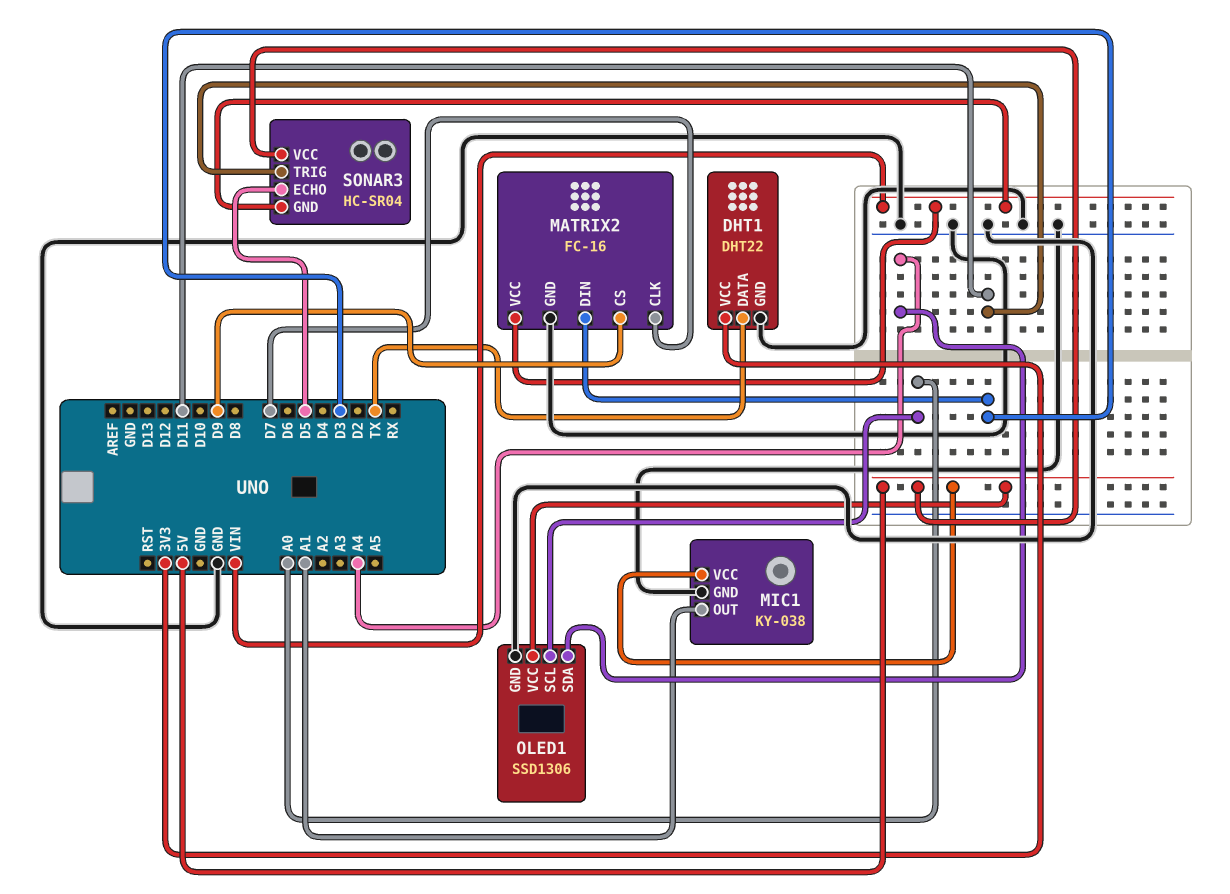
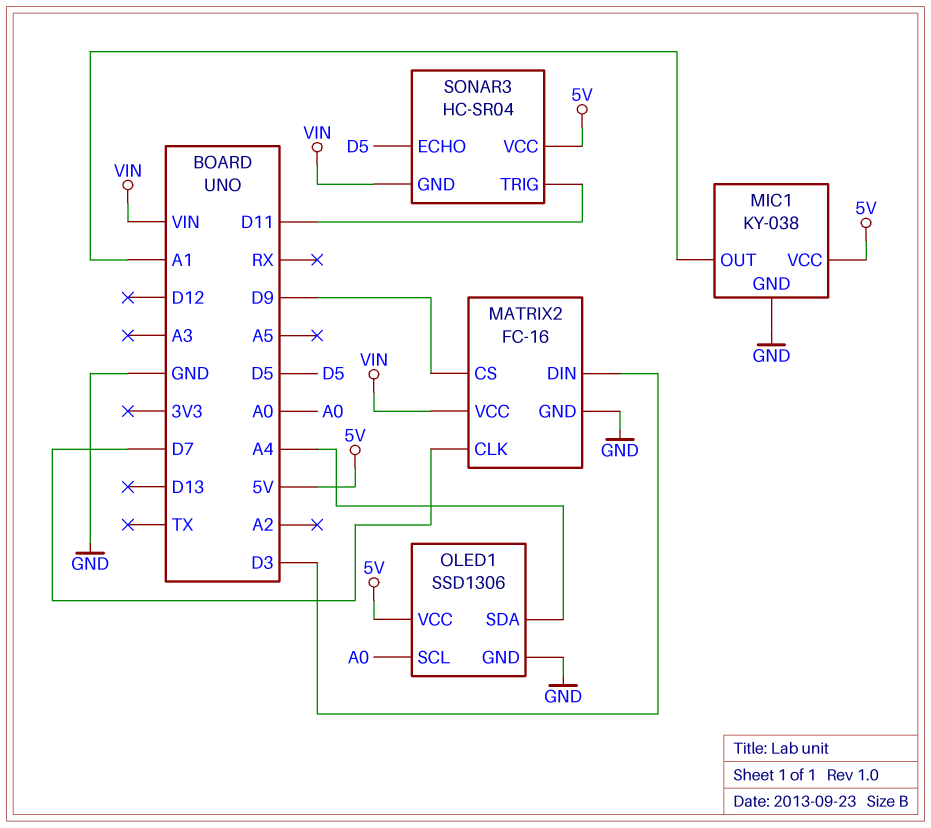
DHT1: DHT22 -> none
DHT1 pin DATA: TX -> none
DHT1 pin GND: GND -> none
DHT1 pin VCC: 3V3 -> none

